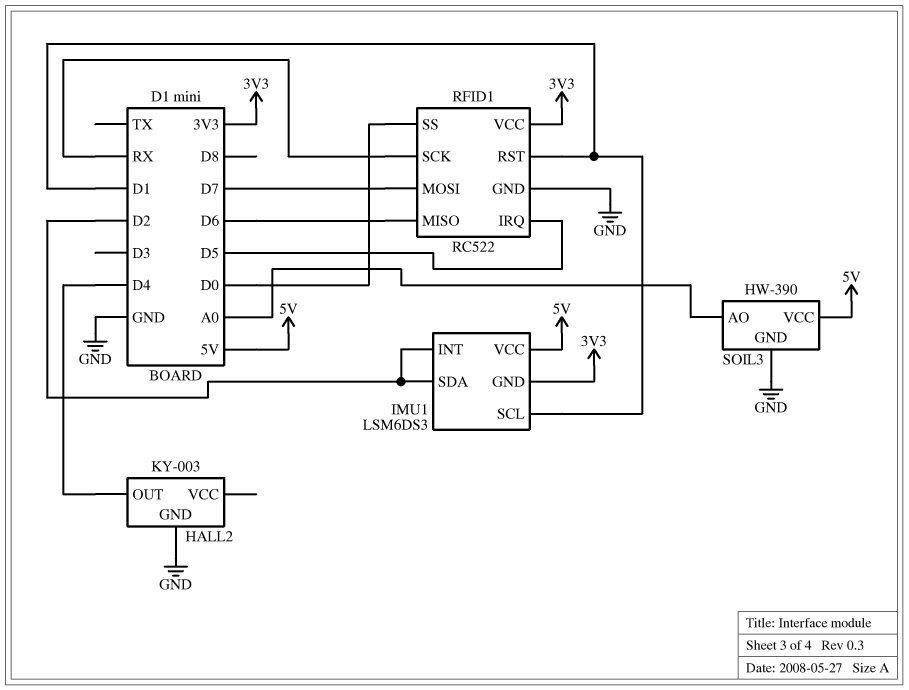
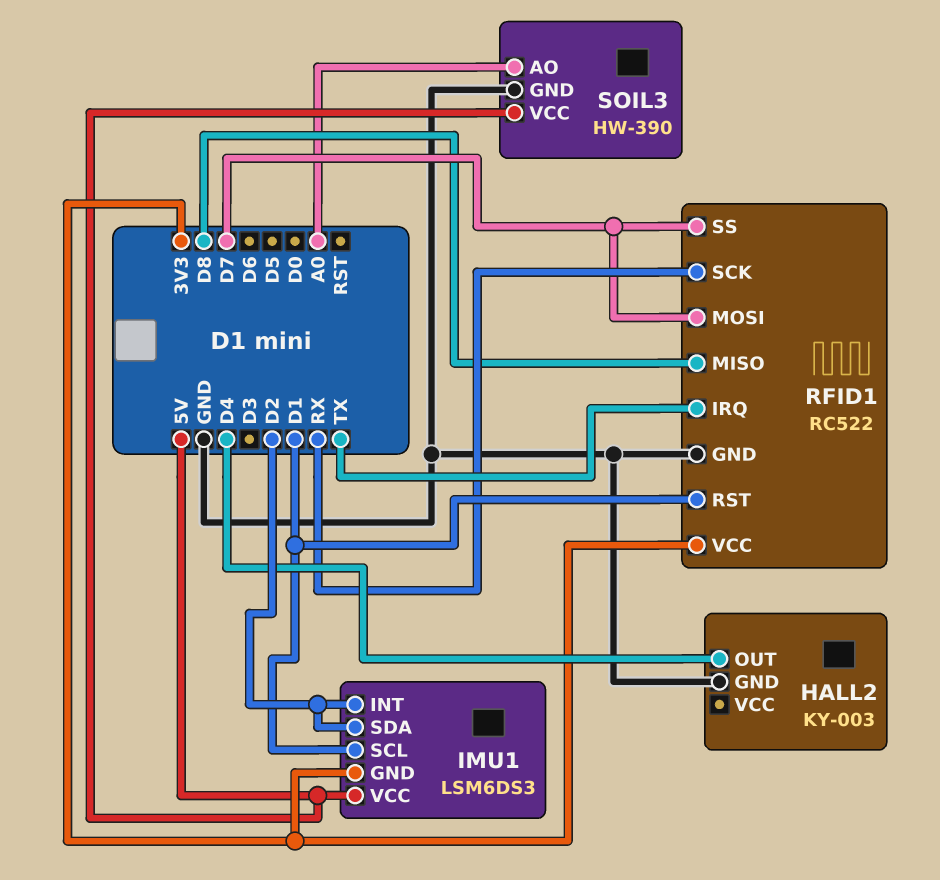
RFID1 pin IRQ: D5 -> TX
RFID1 pin MISO: D6 -> D8
RFID1 pin SS: D0 -> D7

